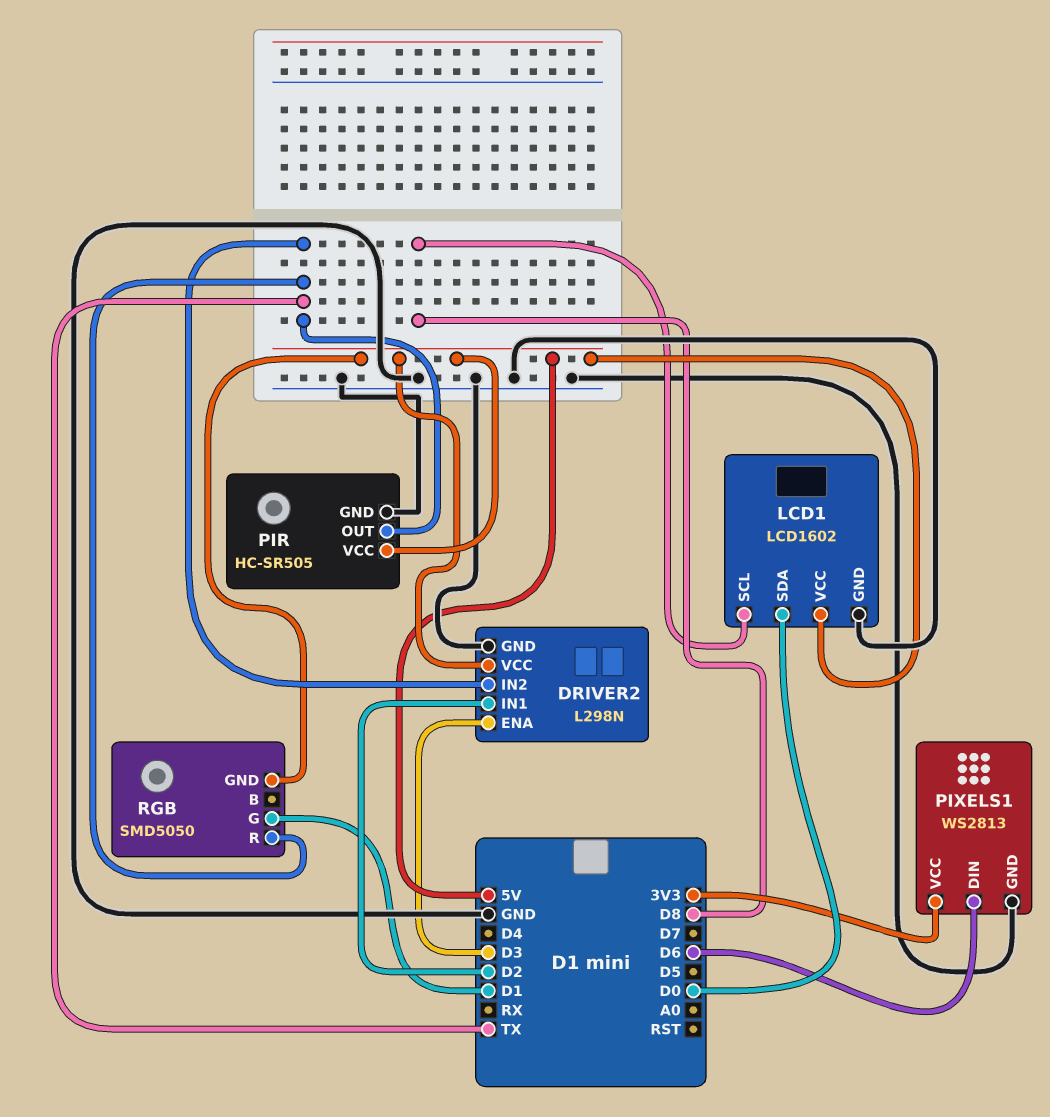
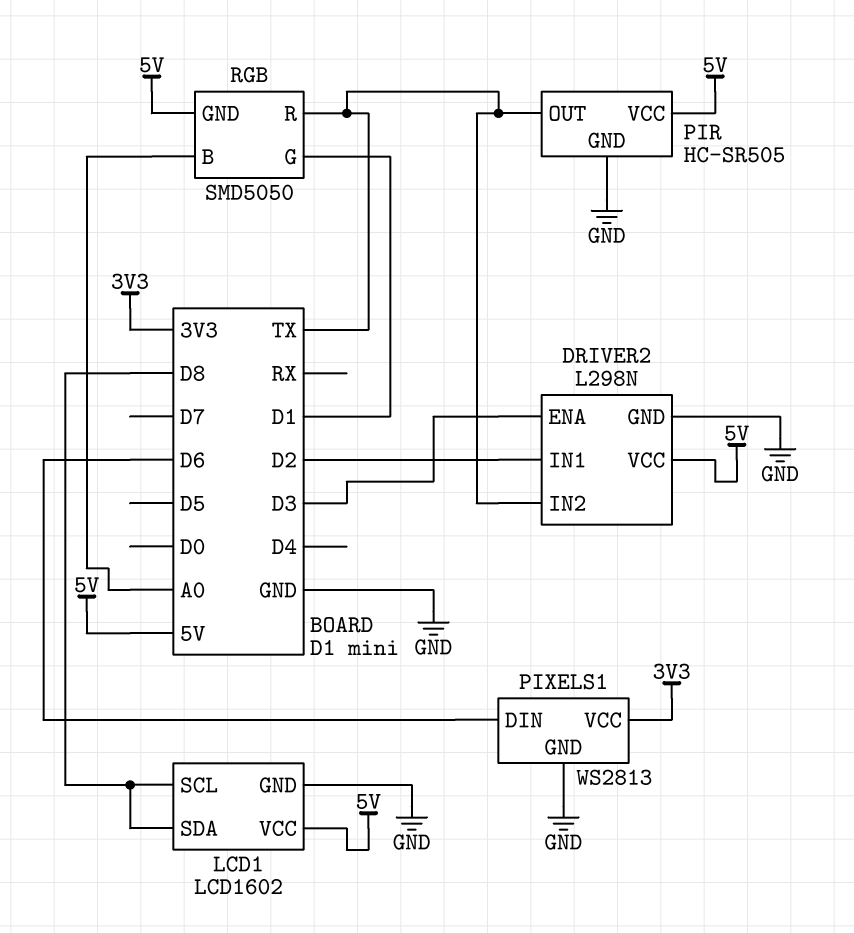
LCD1 pin SDA: D0 -> D8
RGB pin B: none -> A0

